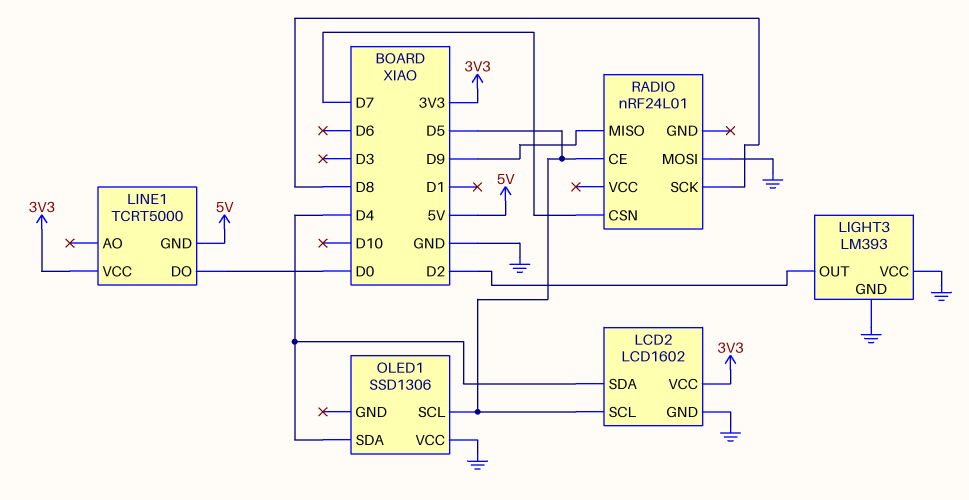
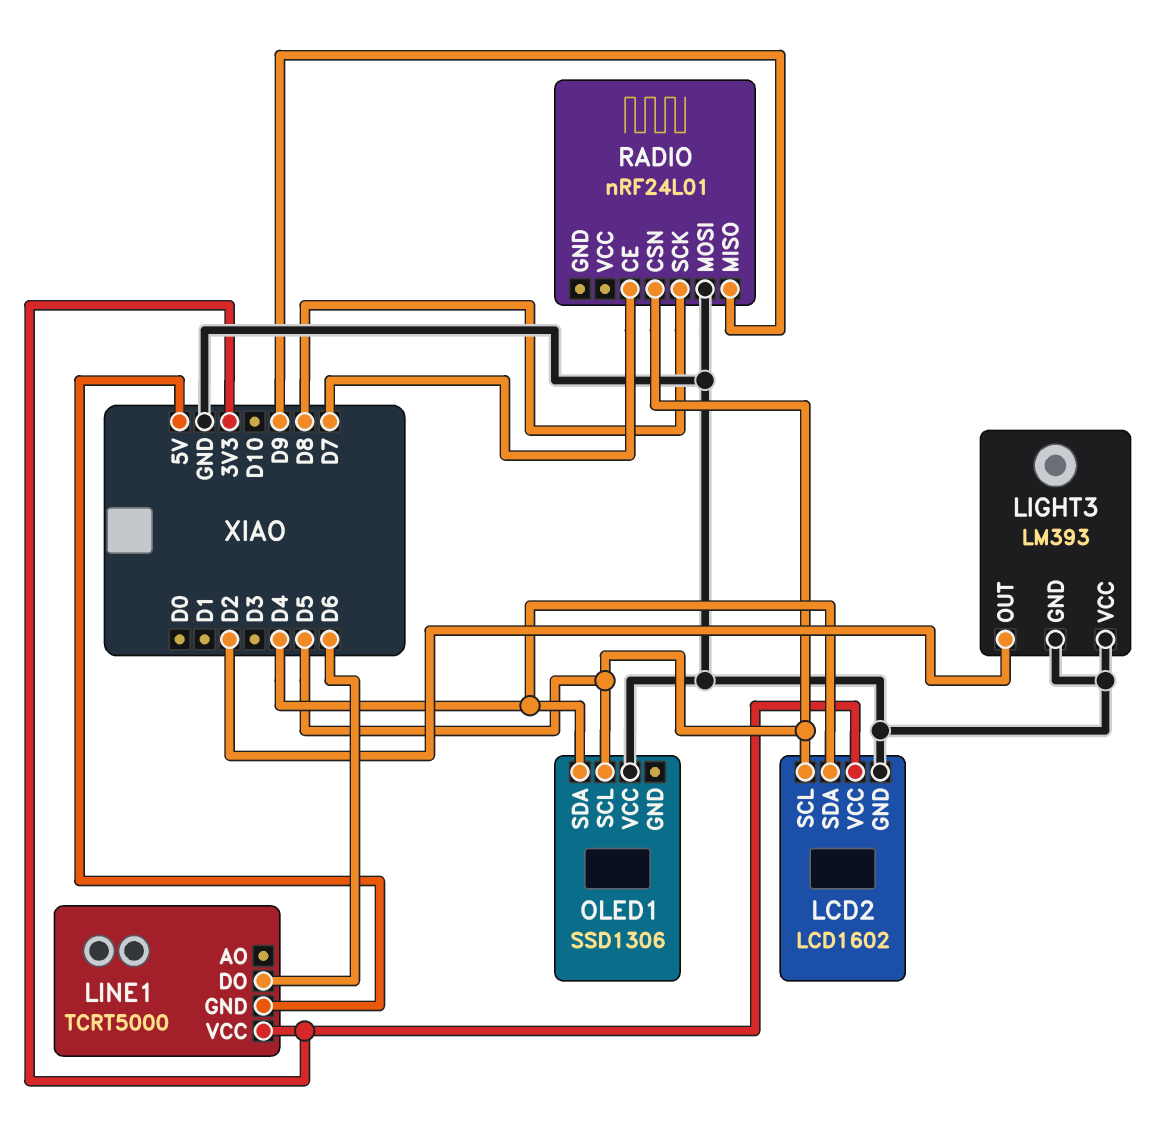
LINE1 pin DO: D0 -> D6
RADIO pin CE: D5 -> D7
RADIO pin CSN: D7 -> D5

